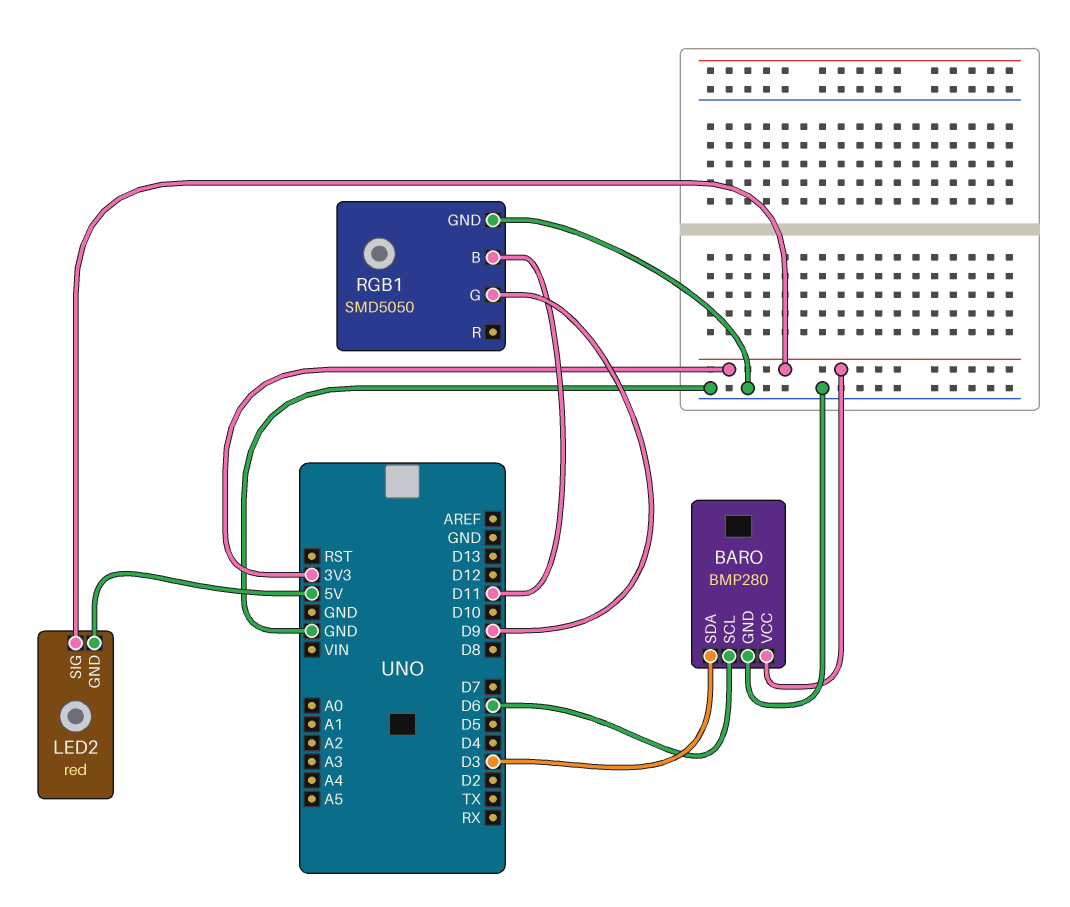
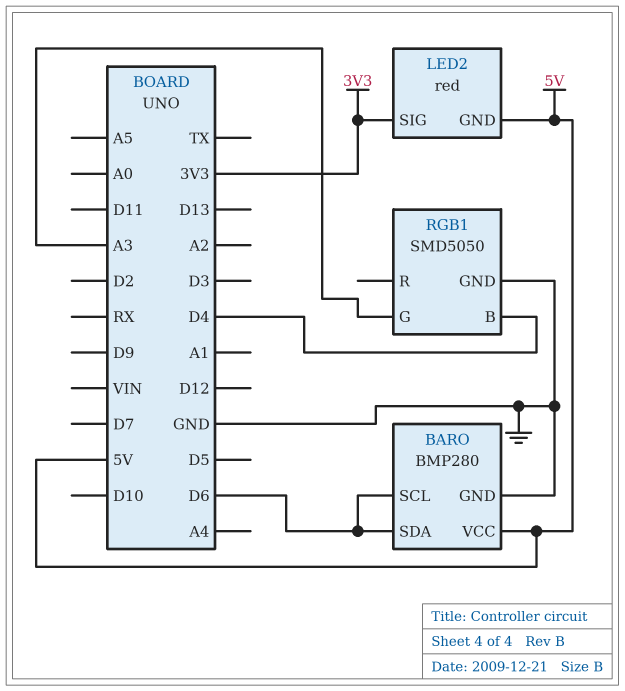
BARO pin SDA: D3 -> D6
BARO pin VCC: 3V3 -> 5V
RGB1 pin B: D11 -> D4
RGB1 pin G: D9 -> A3

